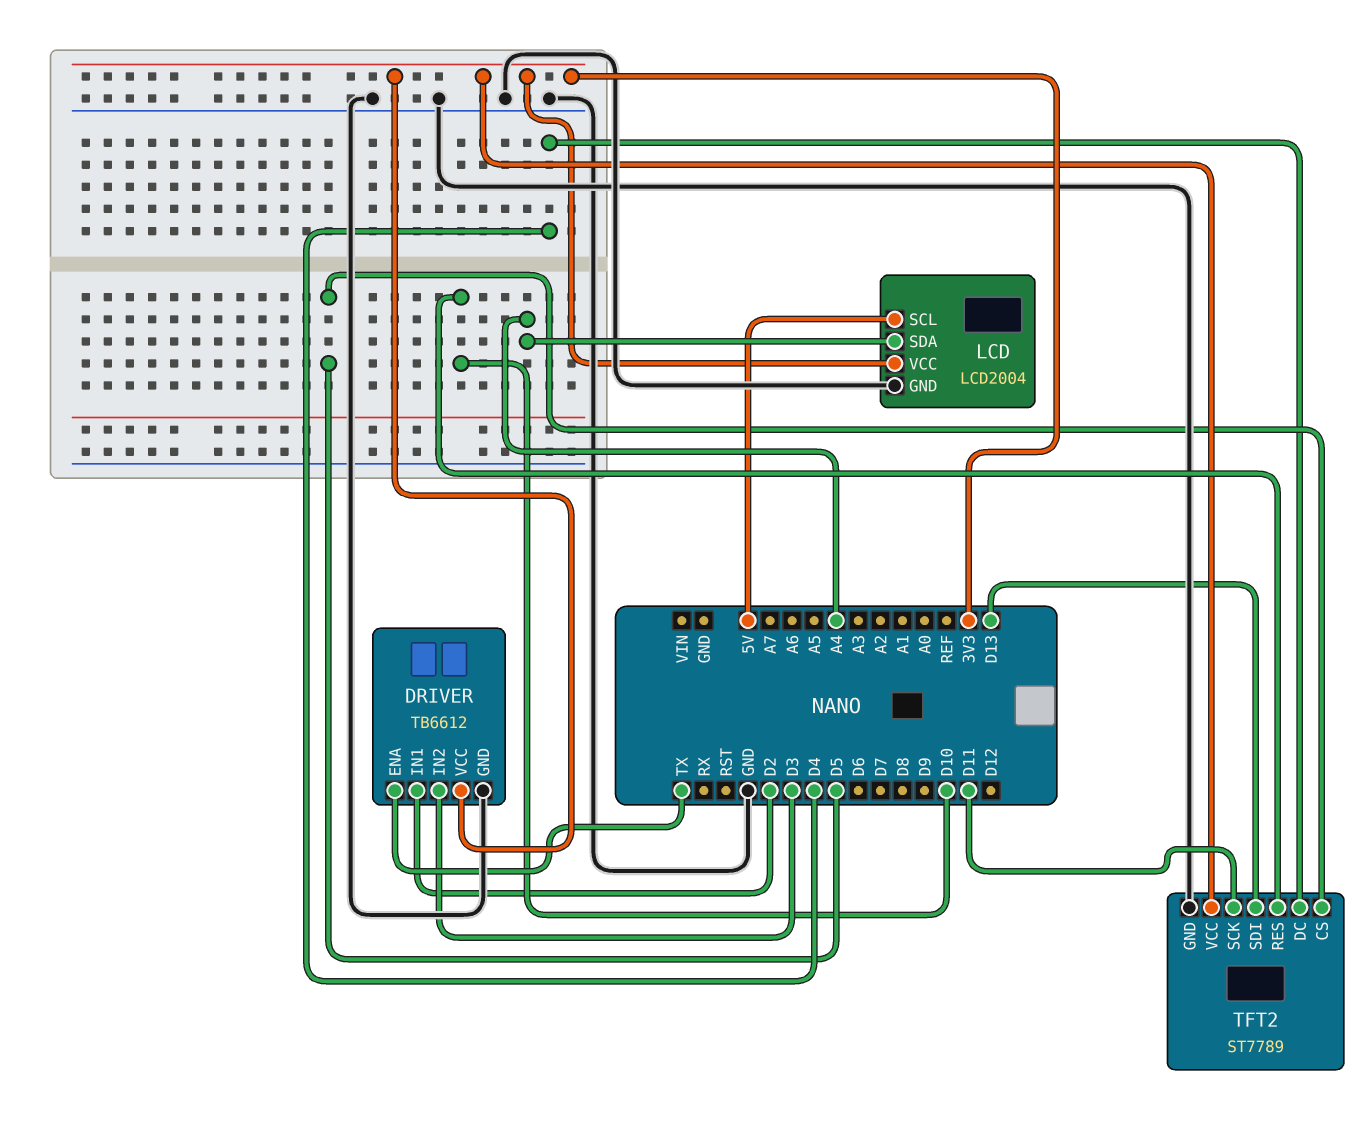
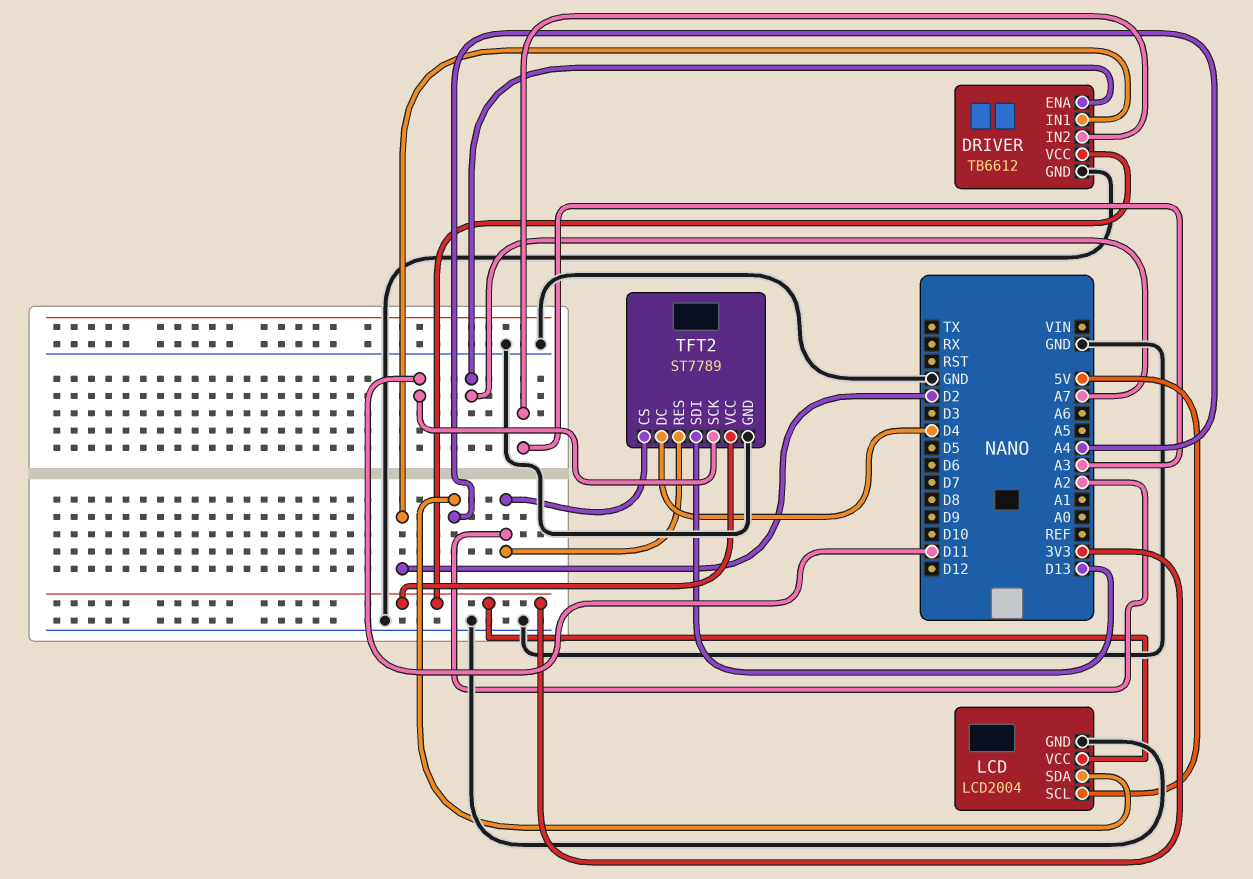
DRIVER pin ENA: TX -> A7
DRIVER pin IN2: D3 -> A3
TFT2 pin CS: D5 -> A2
TFT2 pin RES: D10 -> A2

